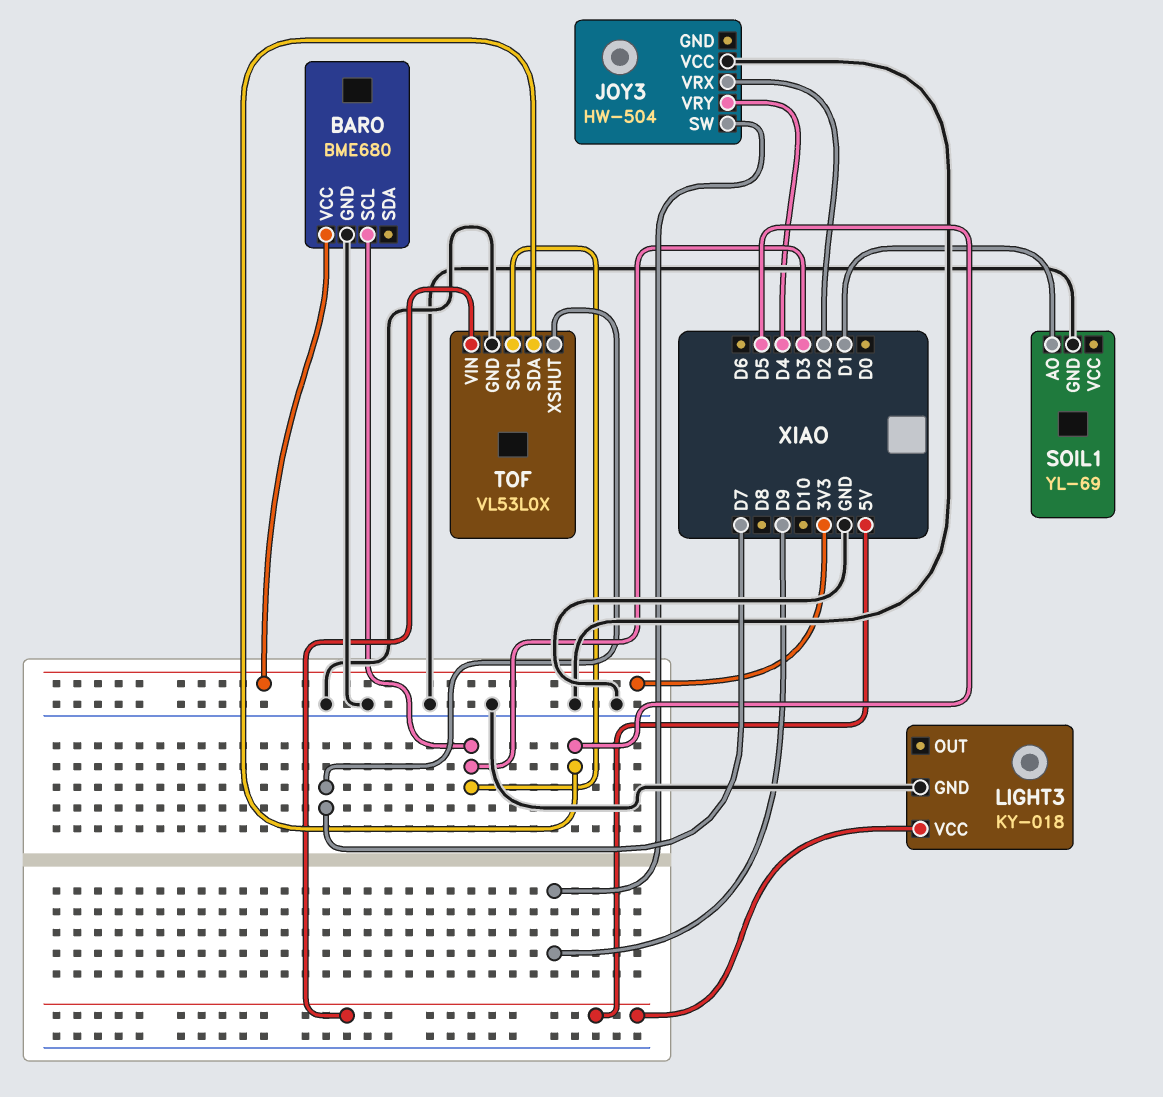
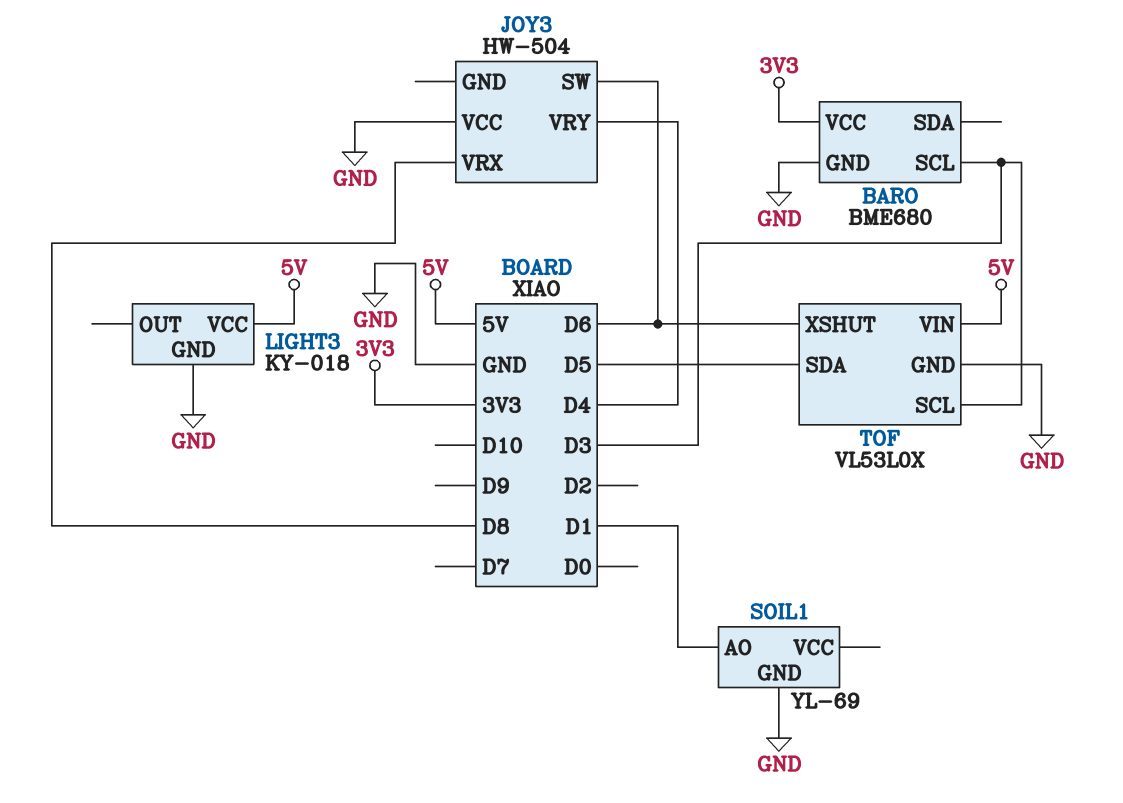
JOY3 pin SW: D9 -> D6
JOY3 pin VRX: D2 -> D8
TOF pin XSHUT: D7 -> D6

